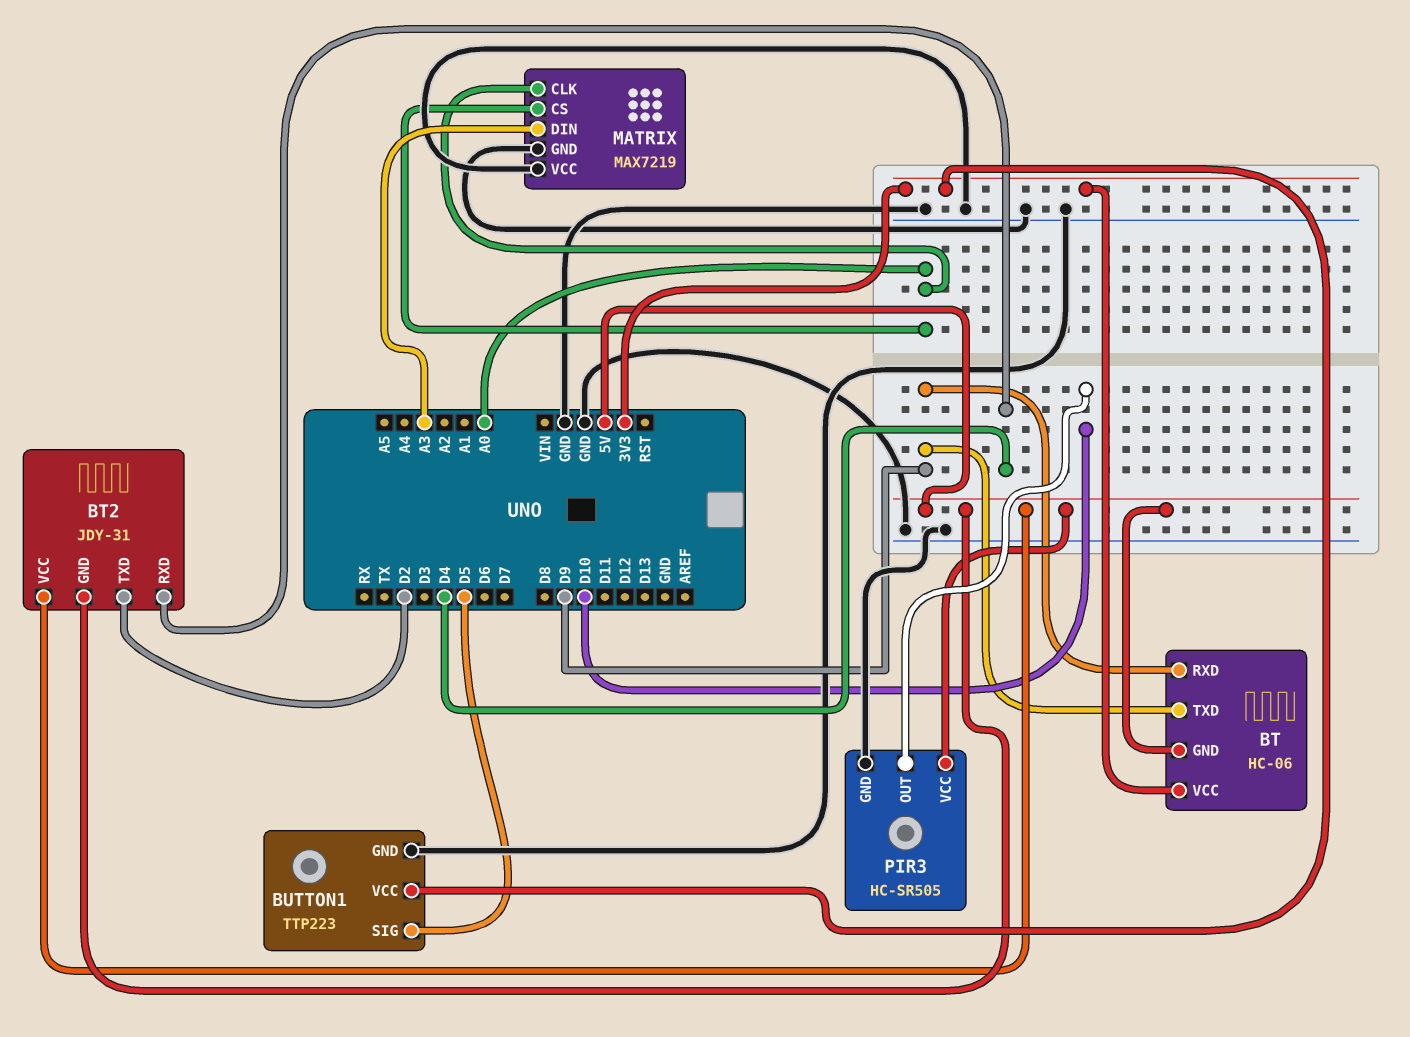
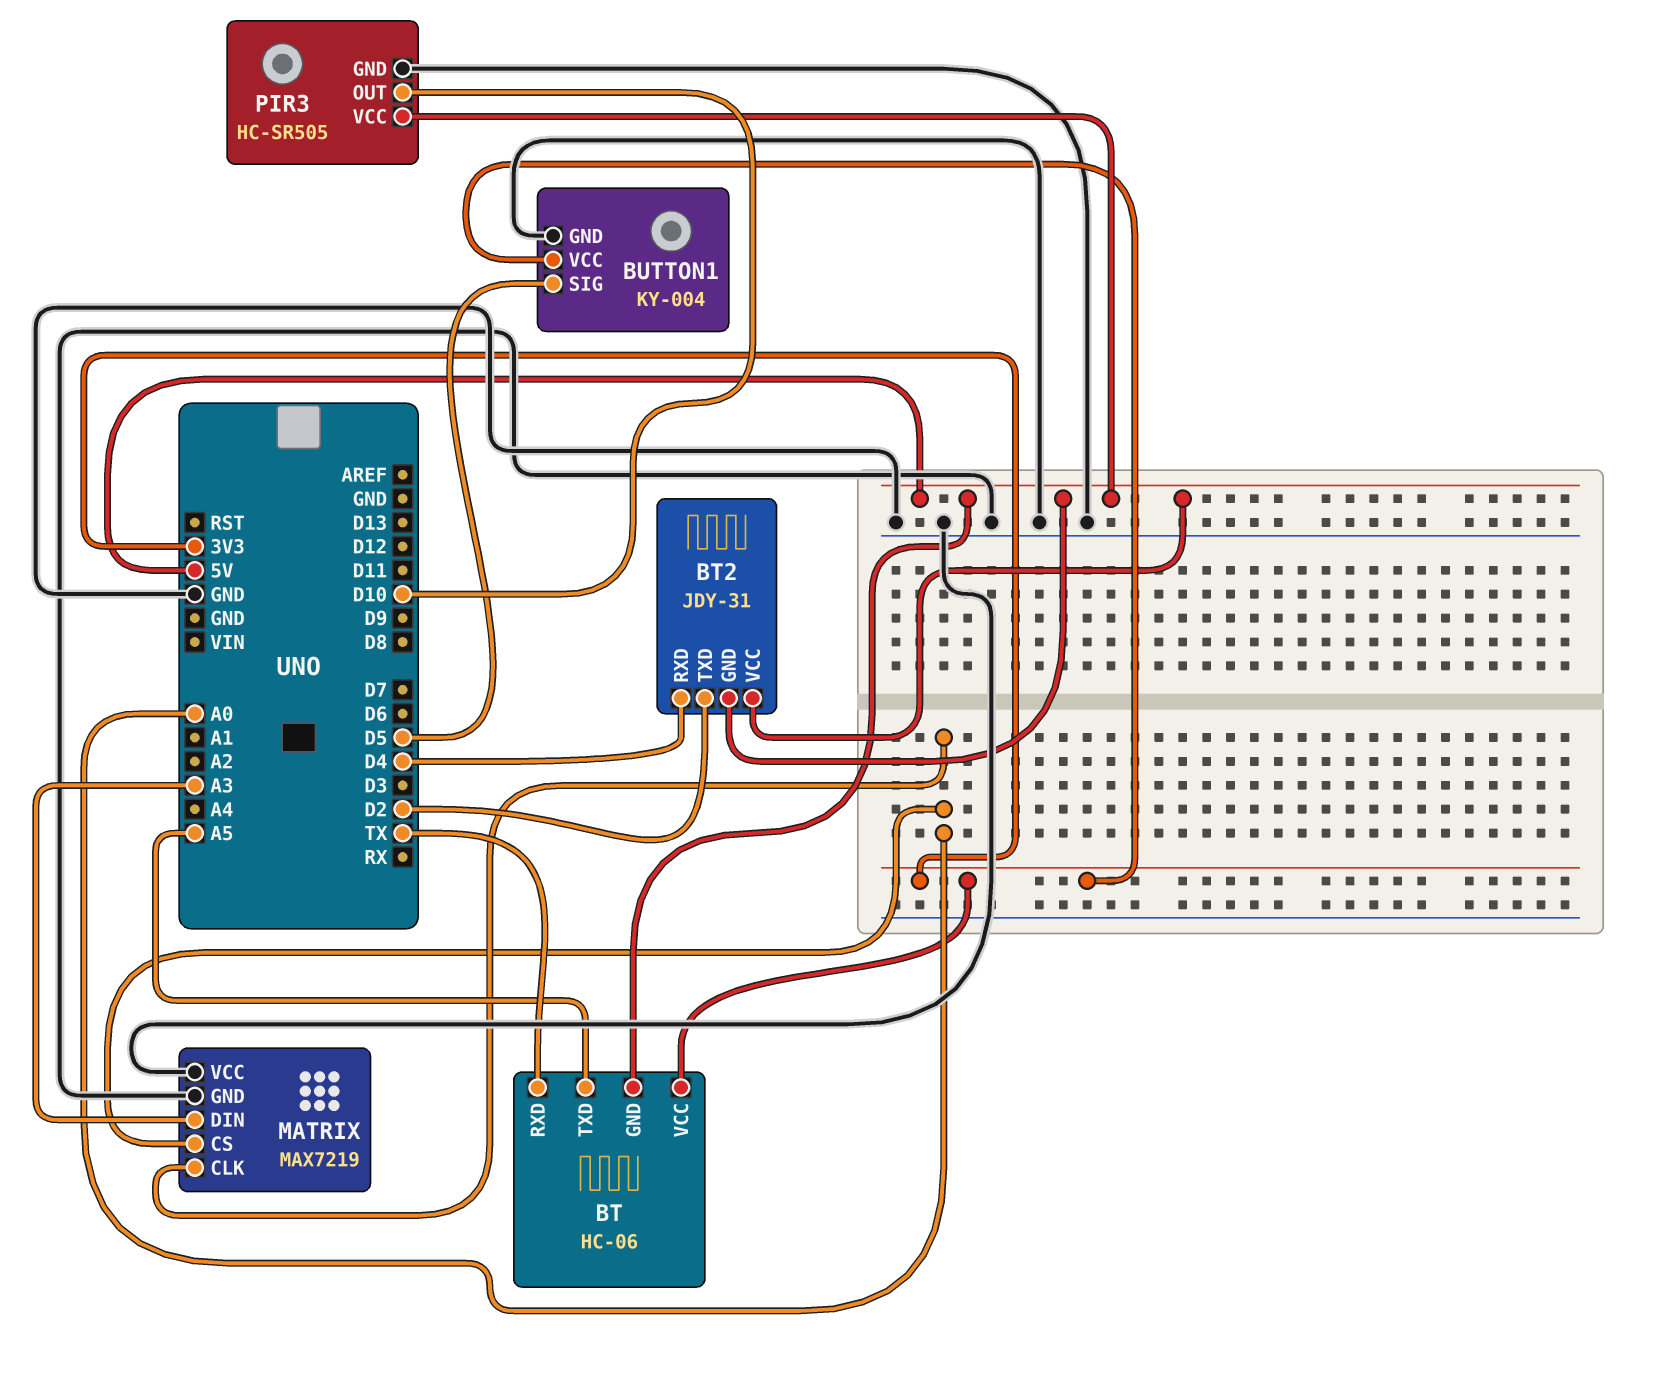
BT pin RXD: D9 -> TX
BT pin TXD: D9 -> A5
BUTTON1: TTP223 -> KY-004

